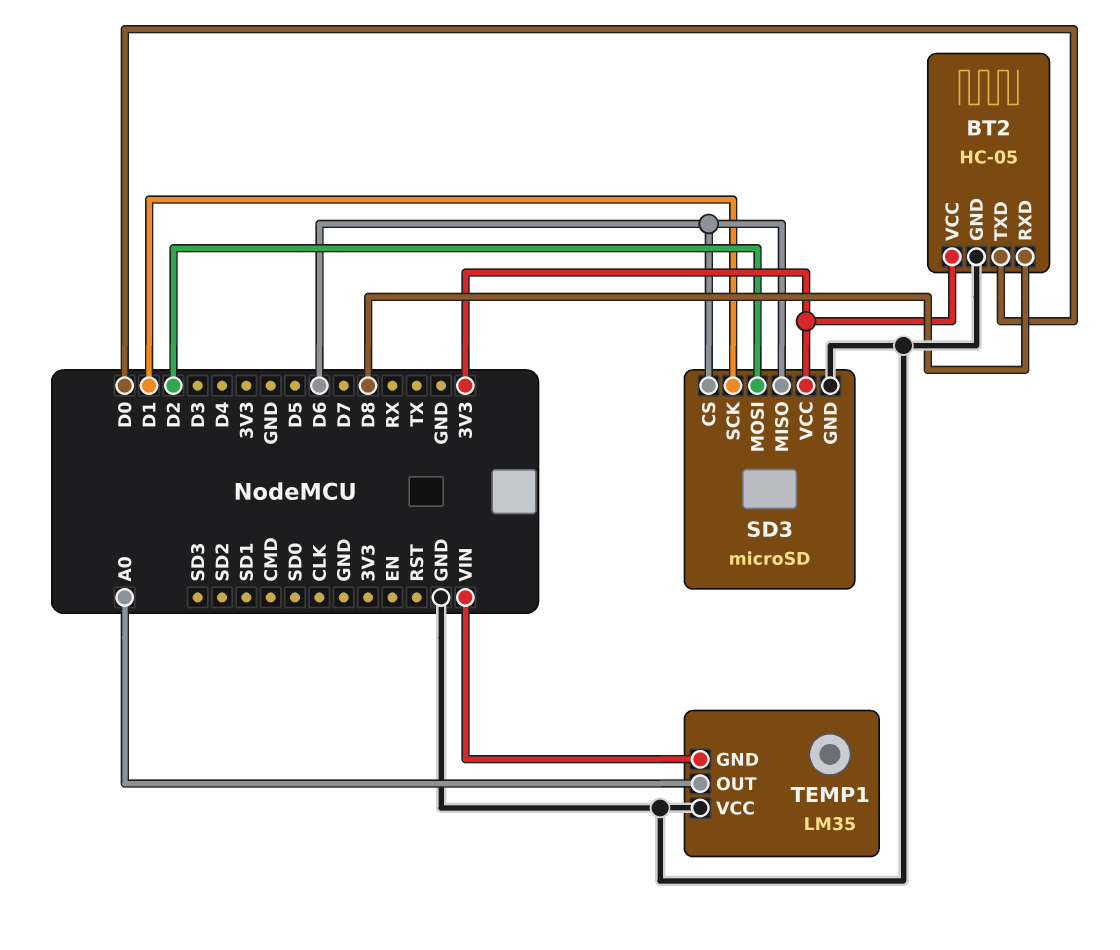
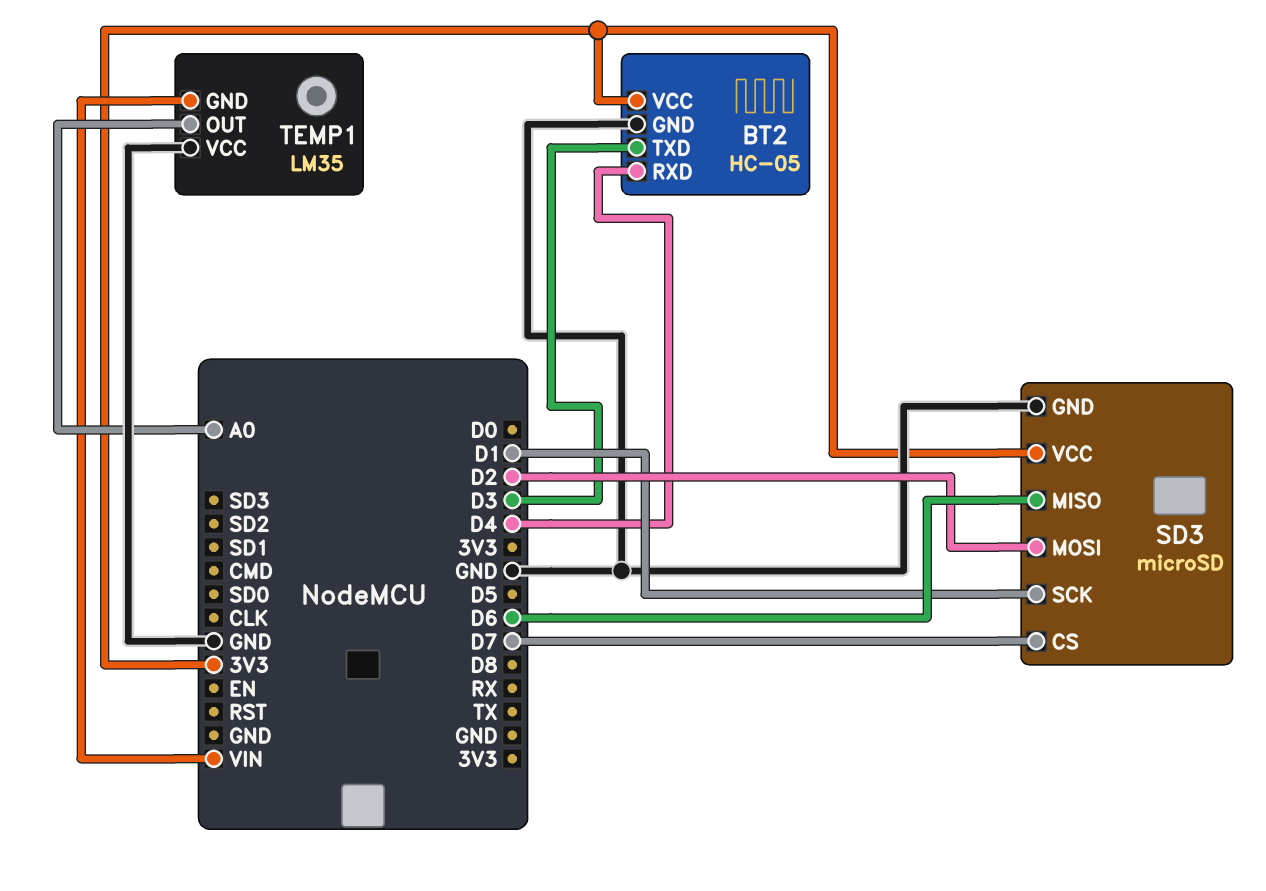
BT2 pin RXD: D8 -> D4
BT2 pin TXD: D0 -> D3
SD3 pin CS: D6 -> D7

